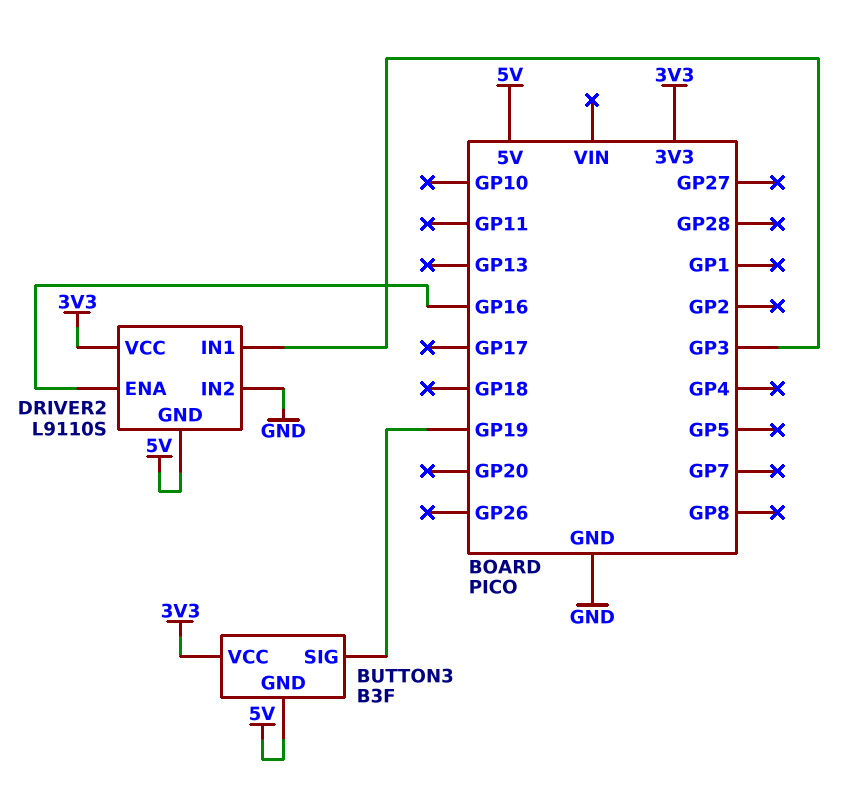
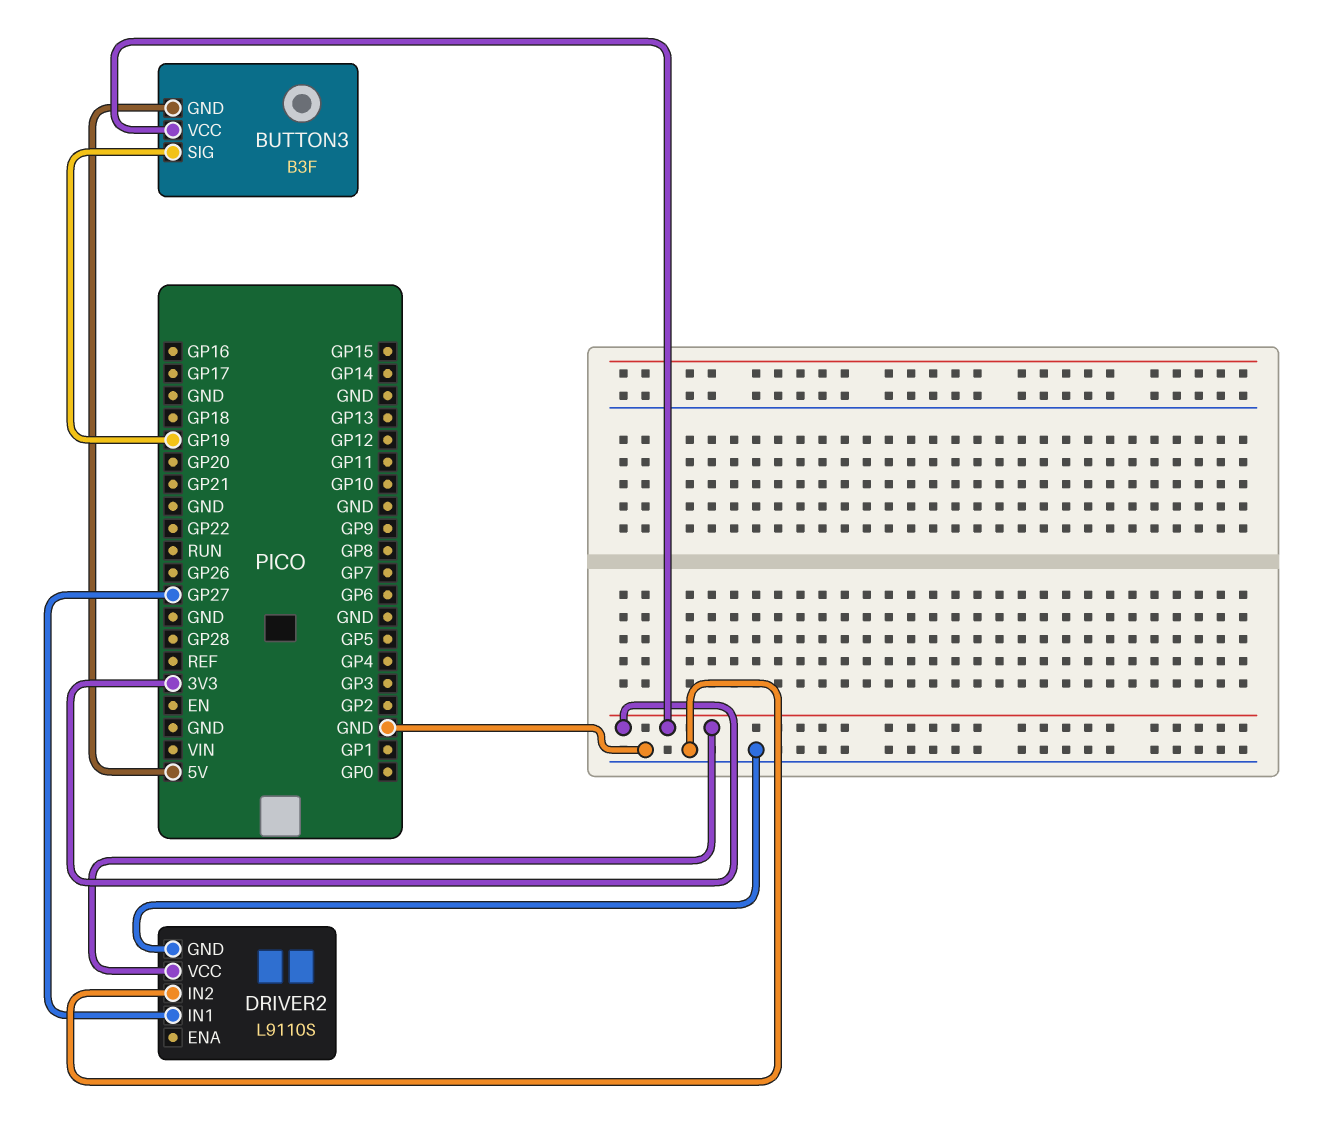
DRIVER2 pin ENA: GP16 -> none
DRIVER2 pin GND: 5V -> GND
DRIVER2 pin IN1: GP3 -> GP27

